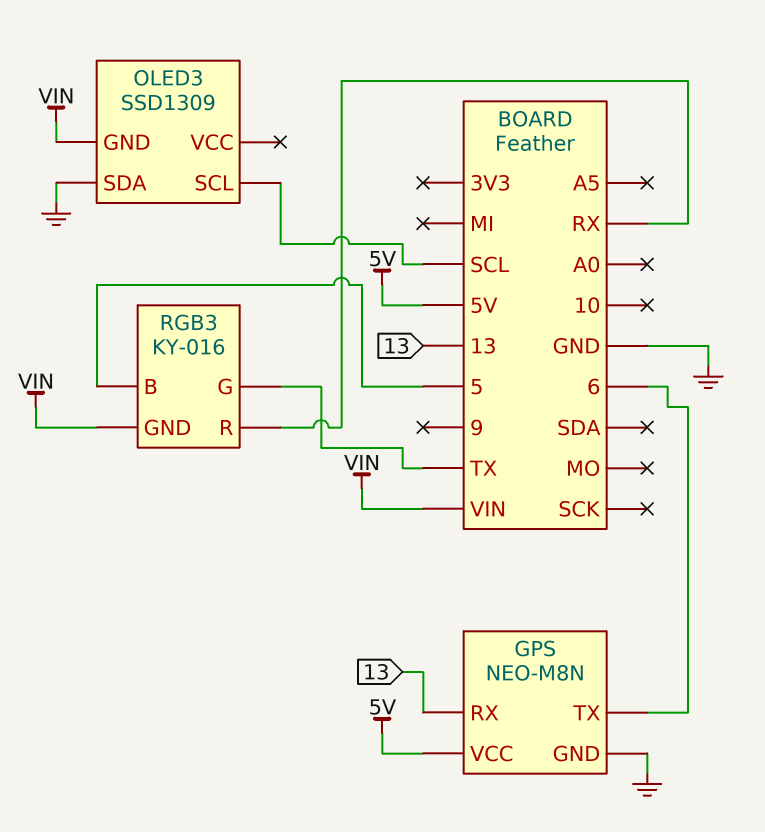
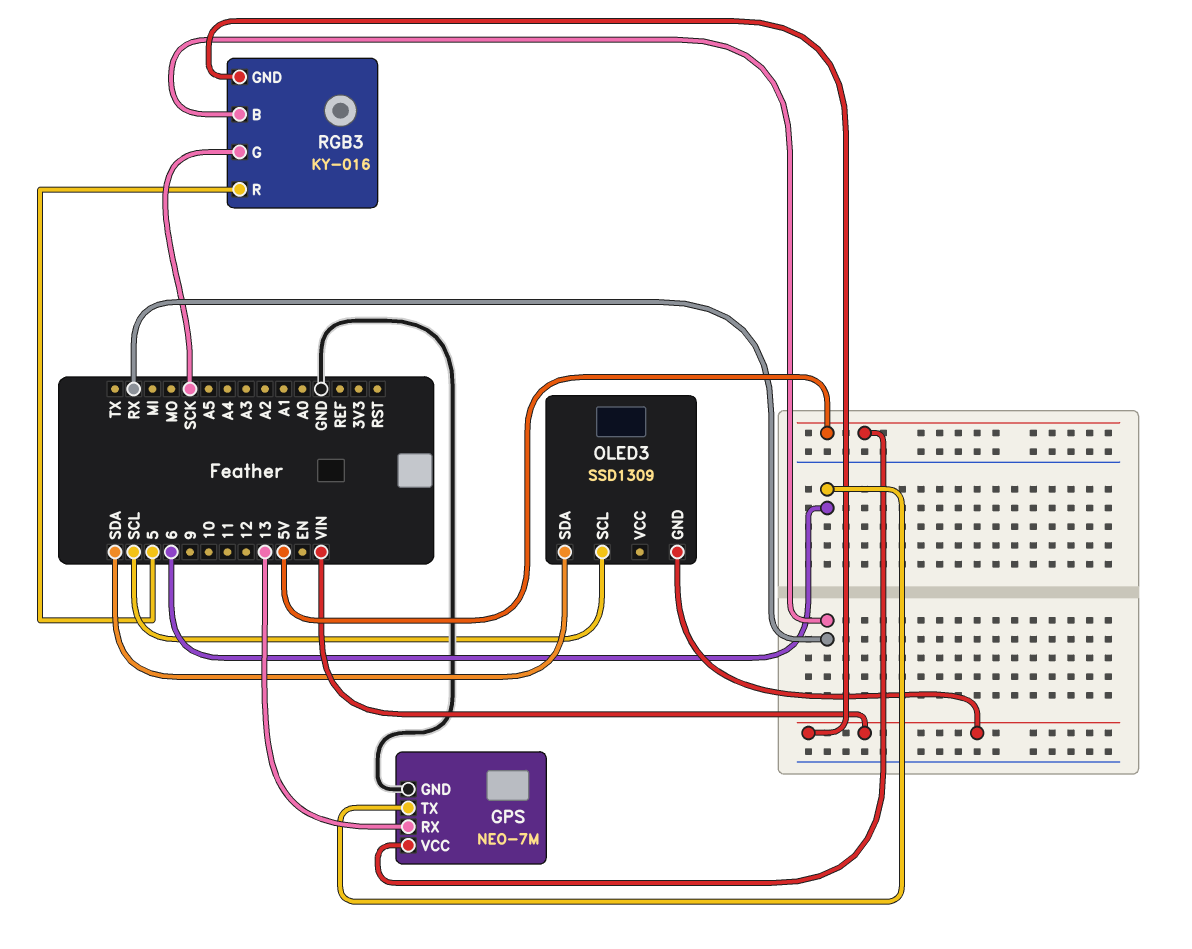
GPS: NEO-M8N -> NEO-7M
OLED3 pin SDA: GND -> SDA
RGB3 pin B: 5 -> RX
RGB3 pin G: TX -> SCK
RGB3 pin R: RX -> 5

